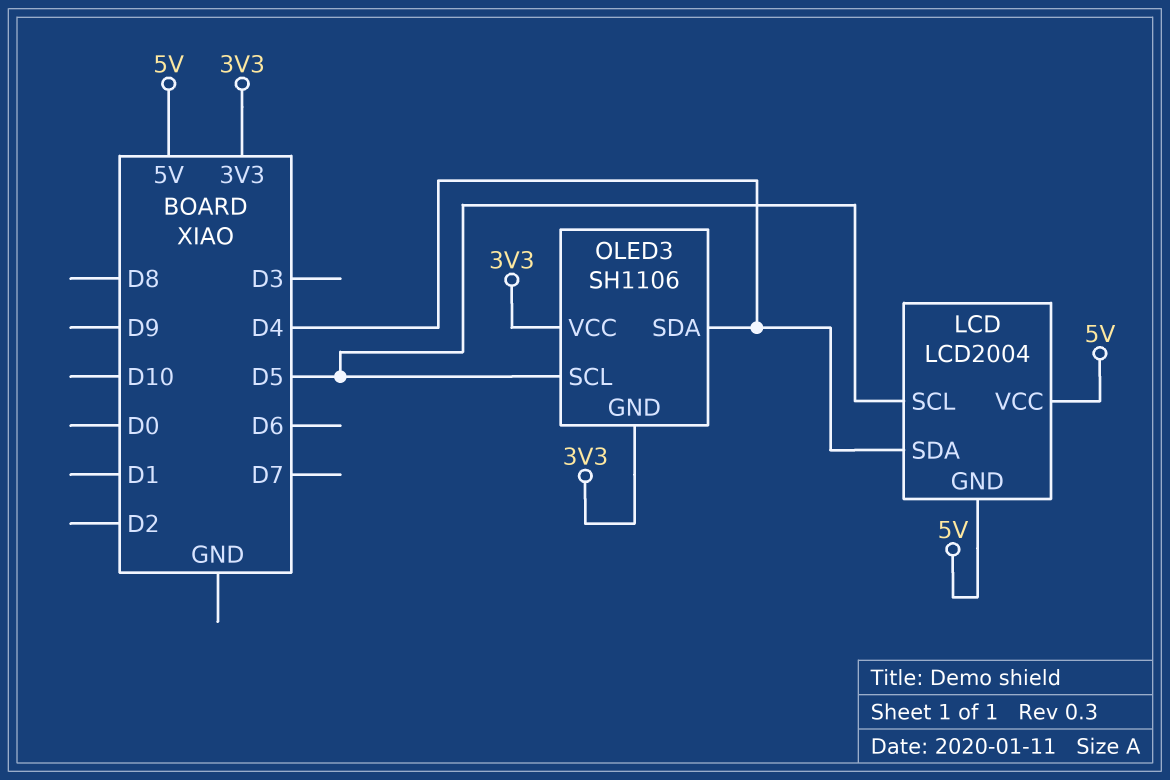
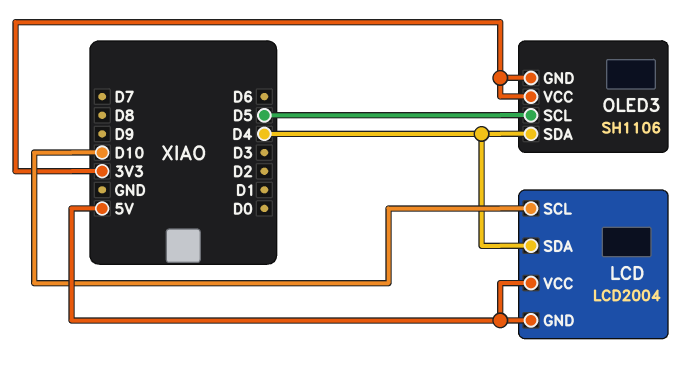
LCD pin SCL: D5 -> D10

